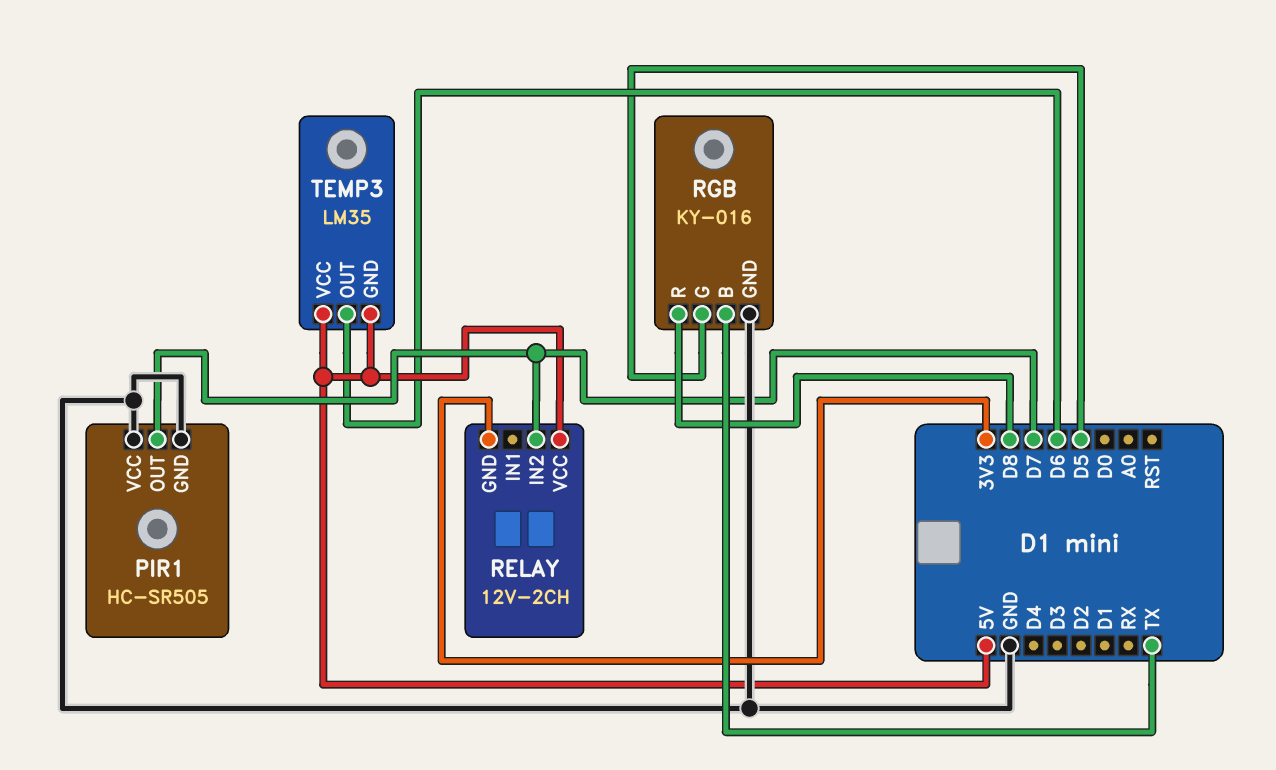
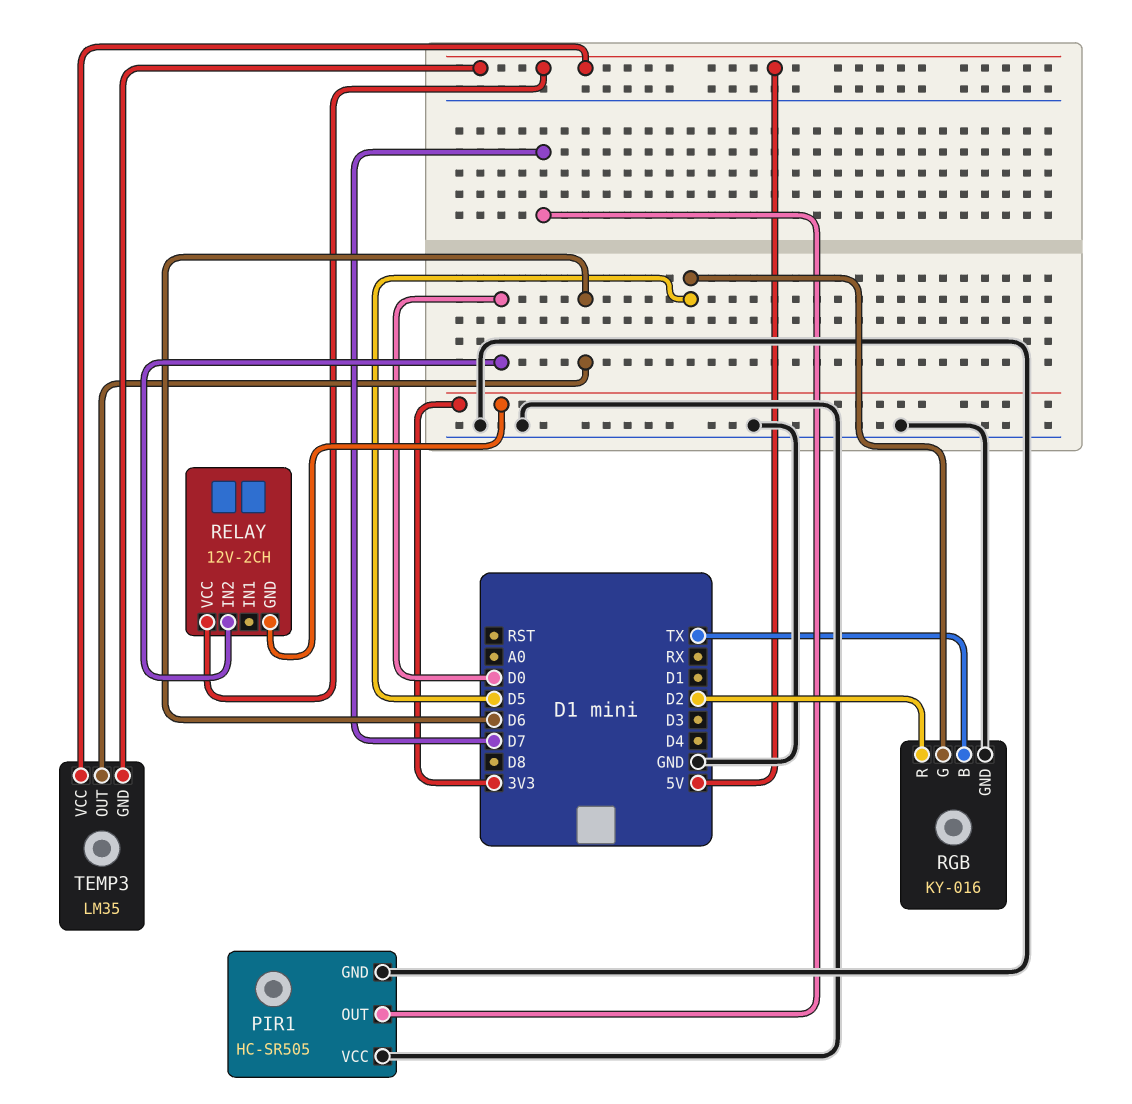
RELAY pin IN2: D7 -> D0
RGB pin R: D8 -> D2

